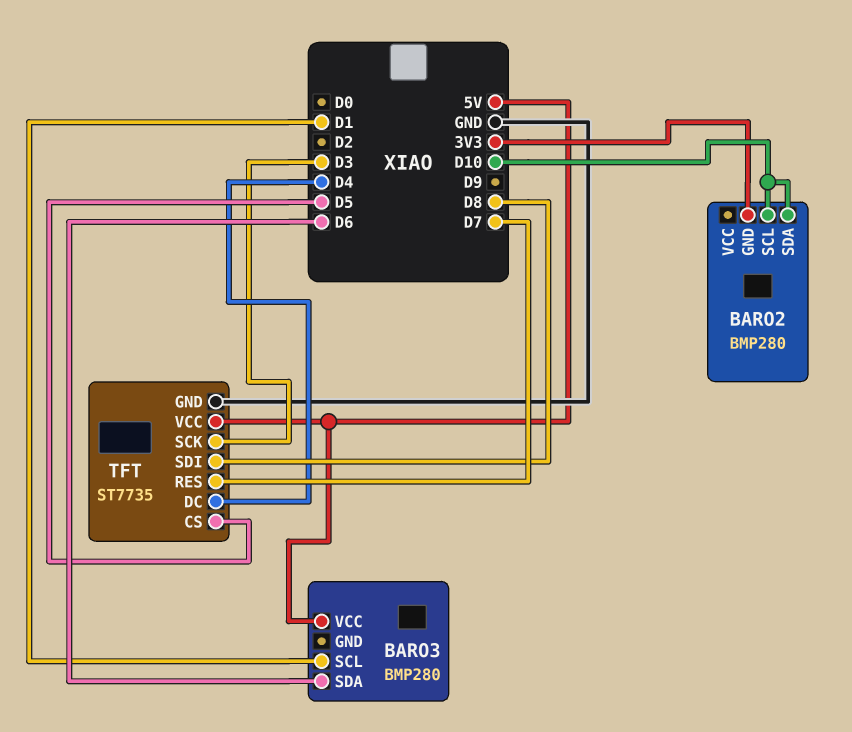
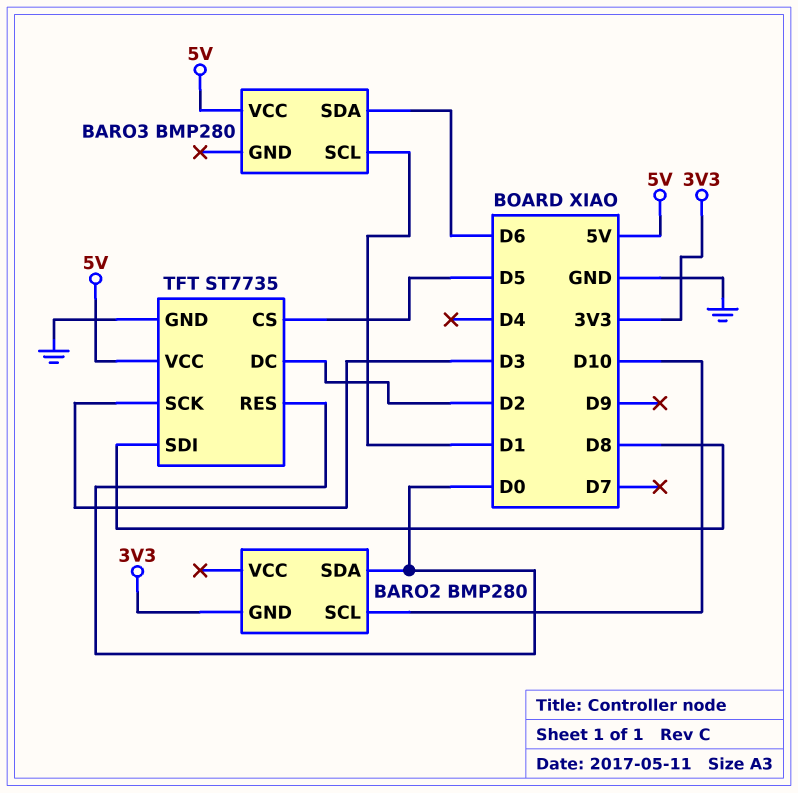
BARO2 pin SDA: D10 -> D0
TFT pin DC: D4 -> D2
TFT pin RES: D7 -> D0

